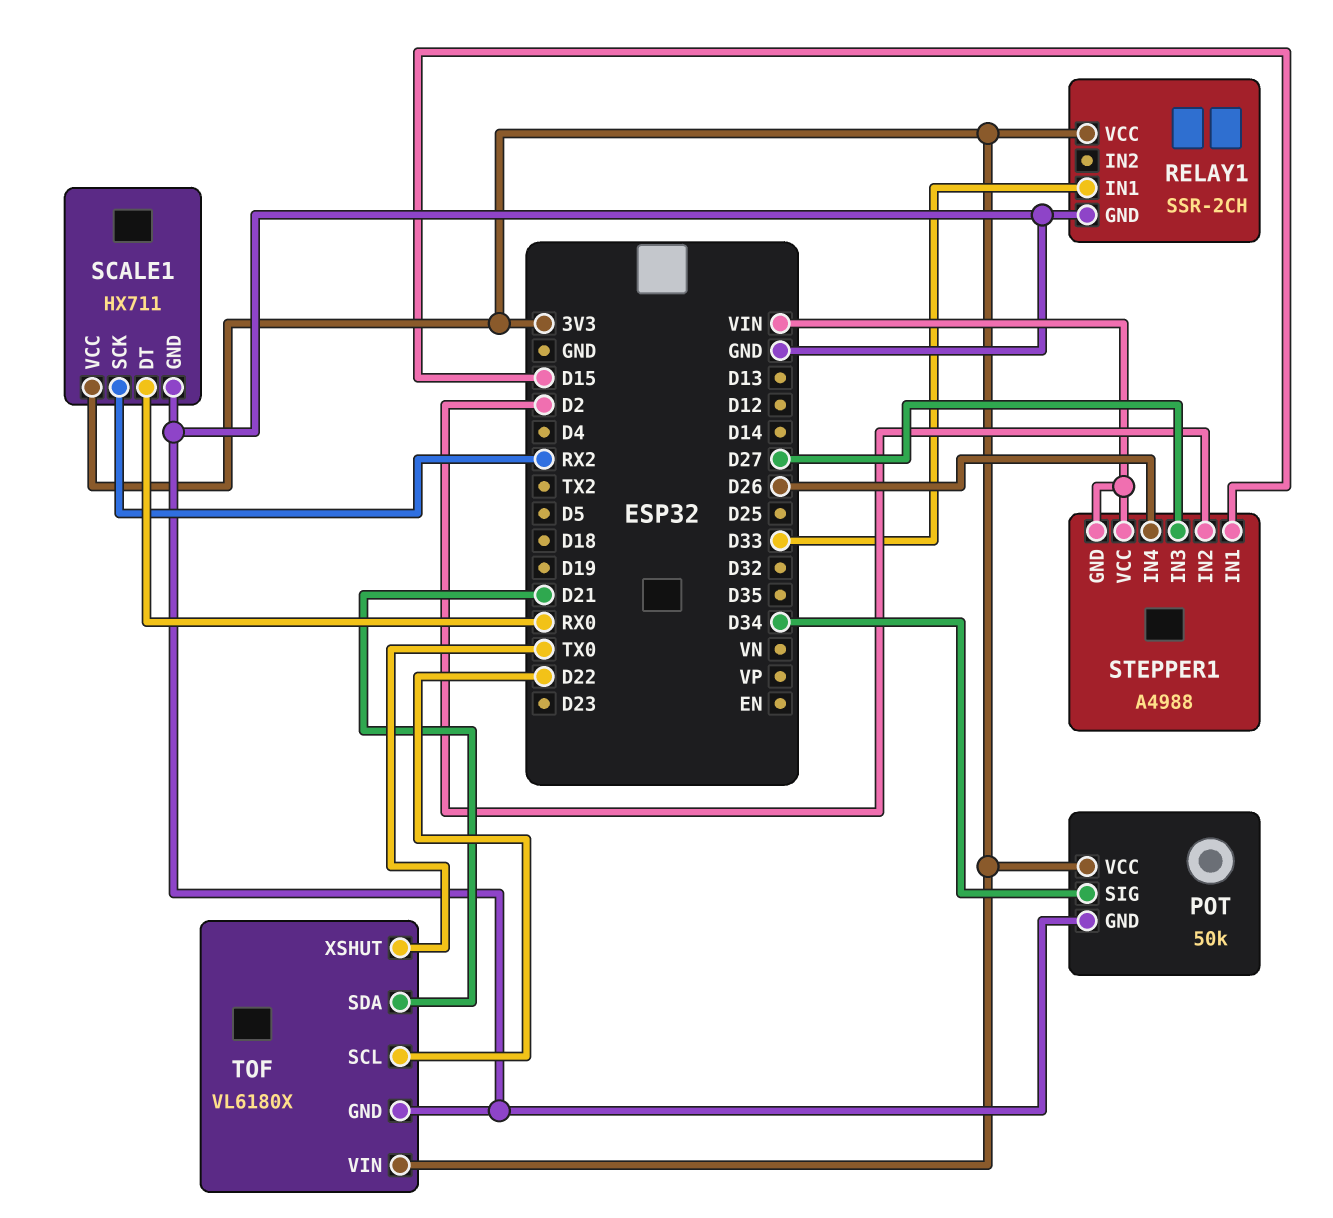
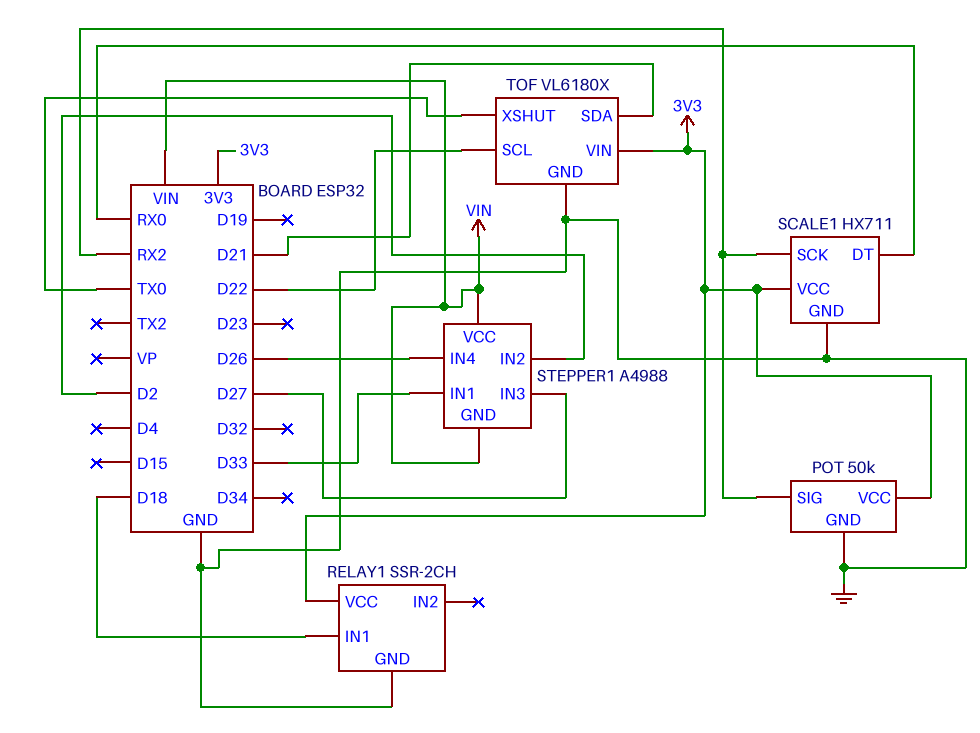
POT pin SIG: D34 -> RX2
RELAY1 pin IN1: D33 -> D18
STEPPER1 pin IN1: D15 -> D33

